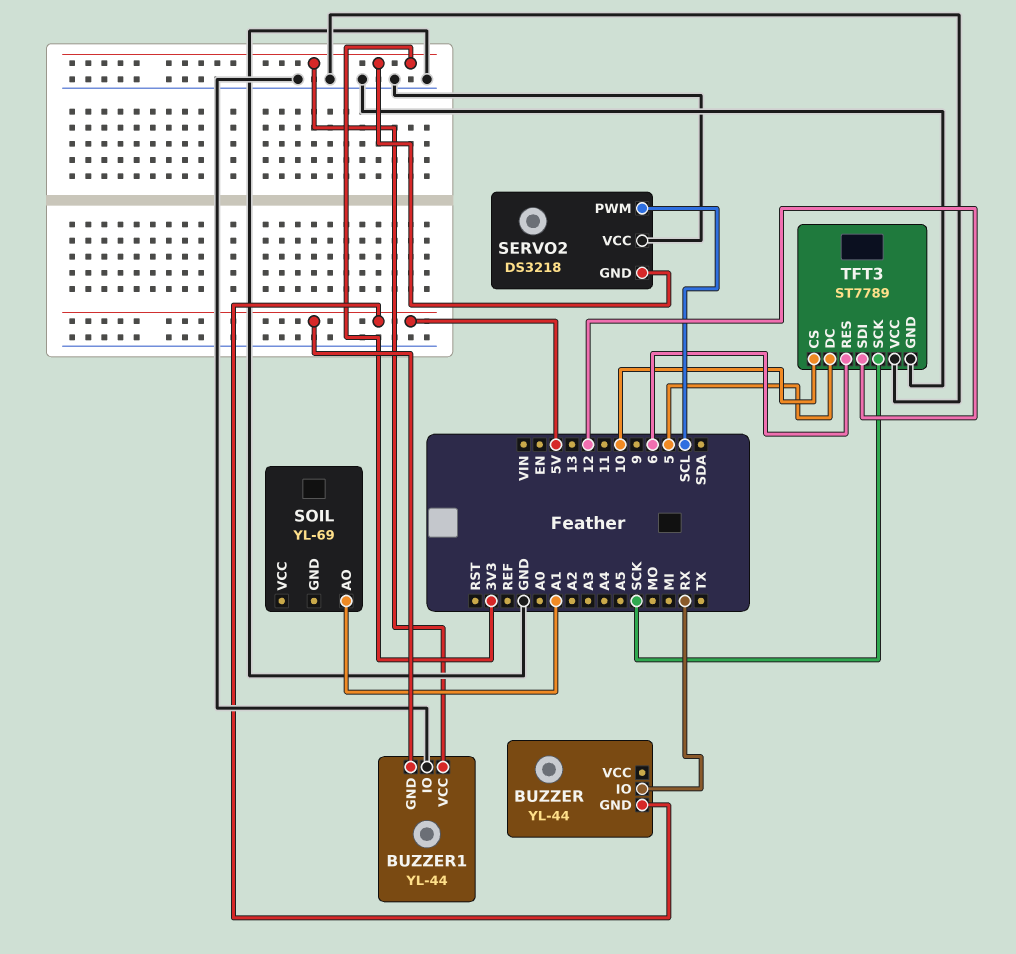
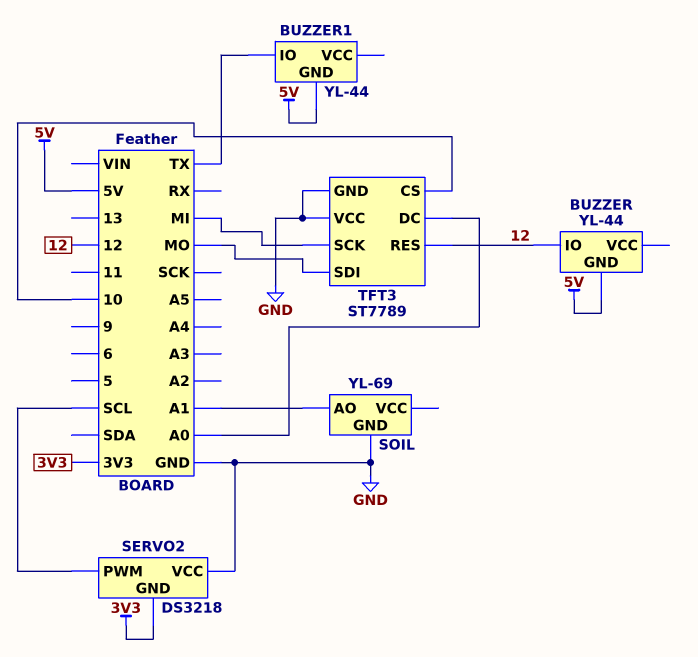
BUZZER pin IO: RX -> 12
BUZZER1 pin IO: GND -> TX
BUZZER1 pin VCC: 3V3 -> none
SOIL pin GND: none -> GND
TFT3 pin DC: 5 -> A0
TFT3 pin RES: 6 -> 12
TFT3 pin SCK: SCK -> MI
TFT3 pin SDI: 12 -> MO

